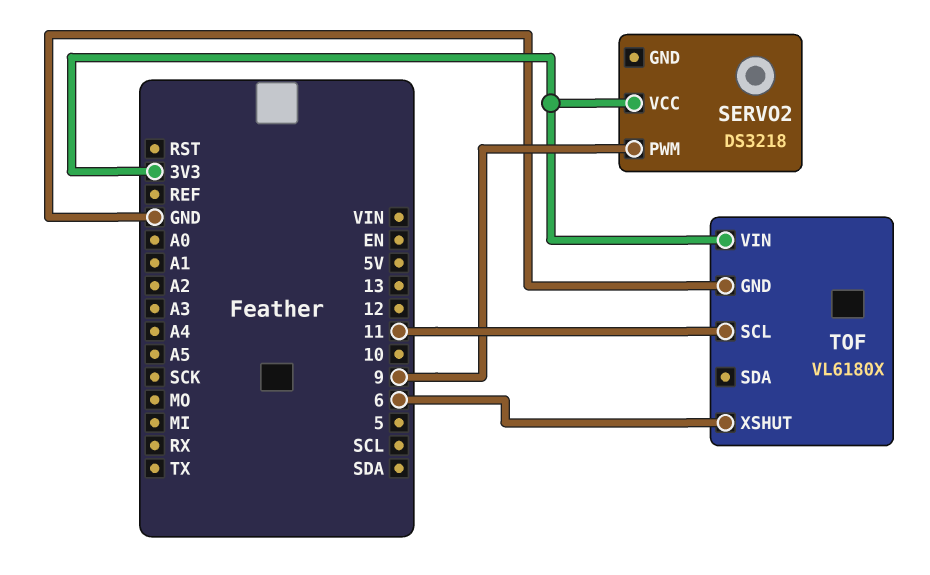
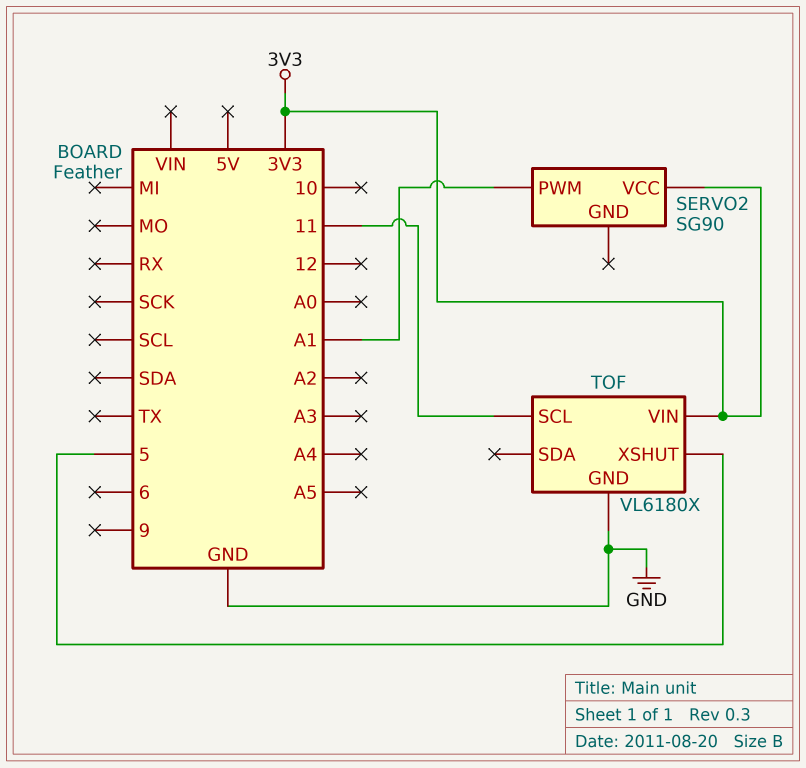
SERVO2: DS3218 -> SG90
SERVO2 pin PWM: 9 -> A1
TOF pin XSHUT: 6 -> 5

